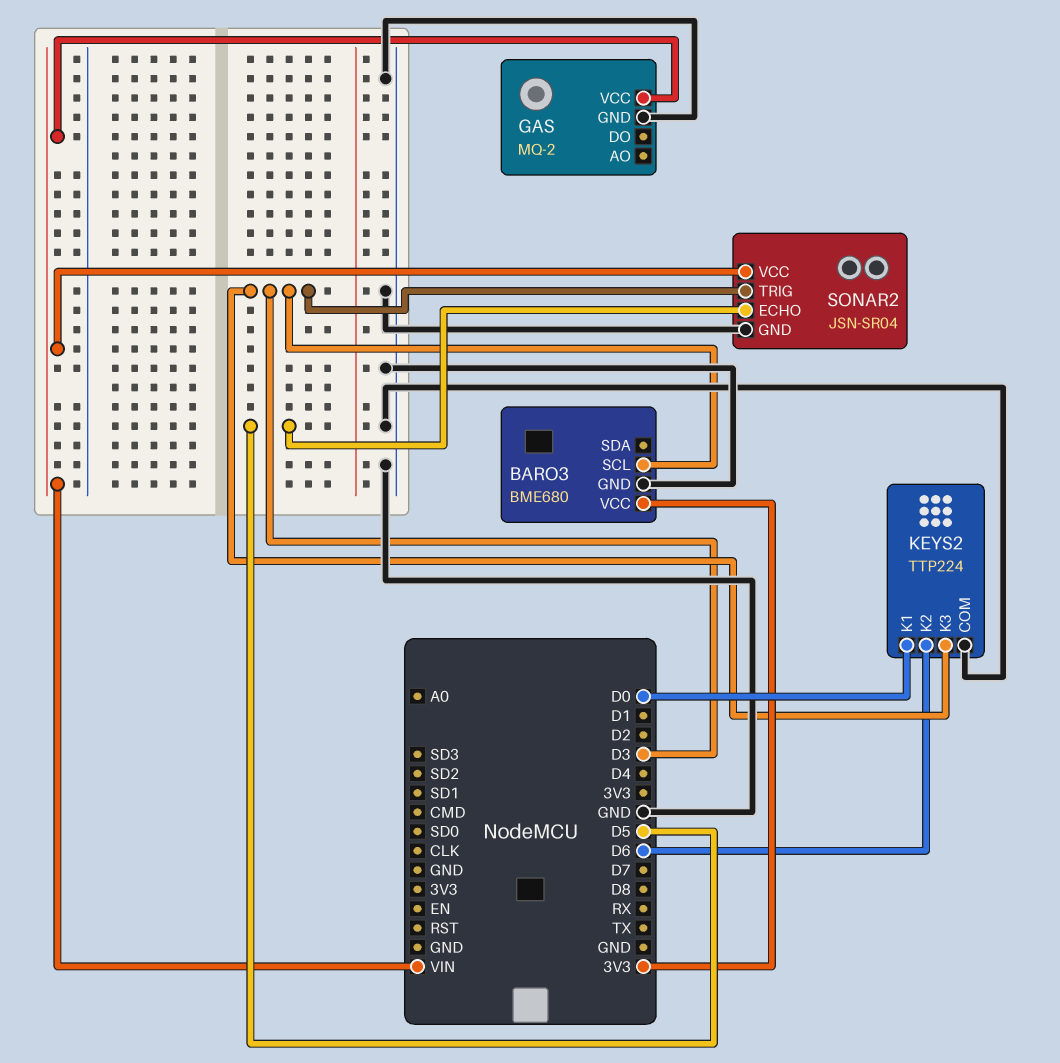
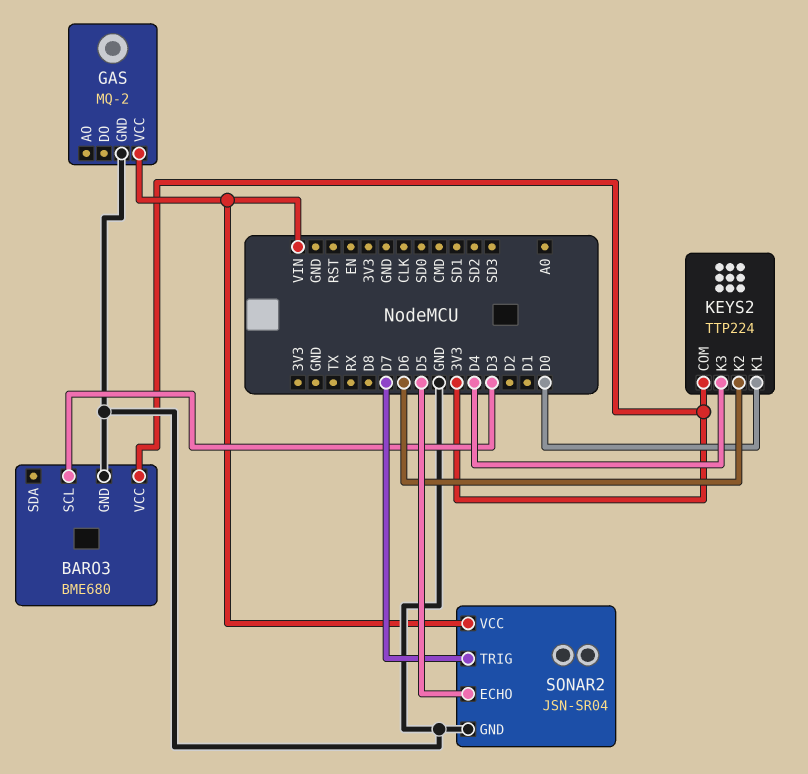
KEYS2 pin COM: GND -> 3V3
KEYS2 pin K3: D3 -> D4
SONAR2 pin TRIG: D3 -> D7

